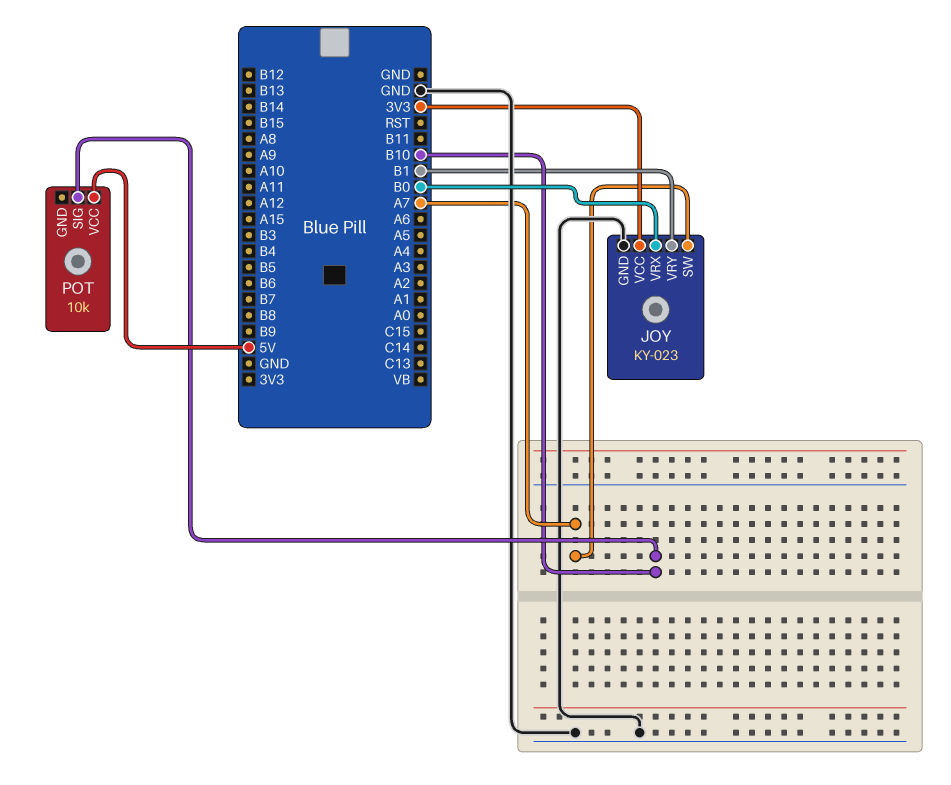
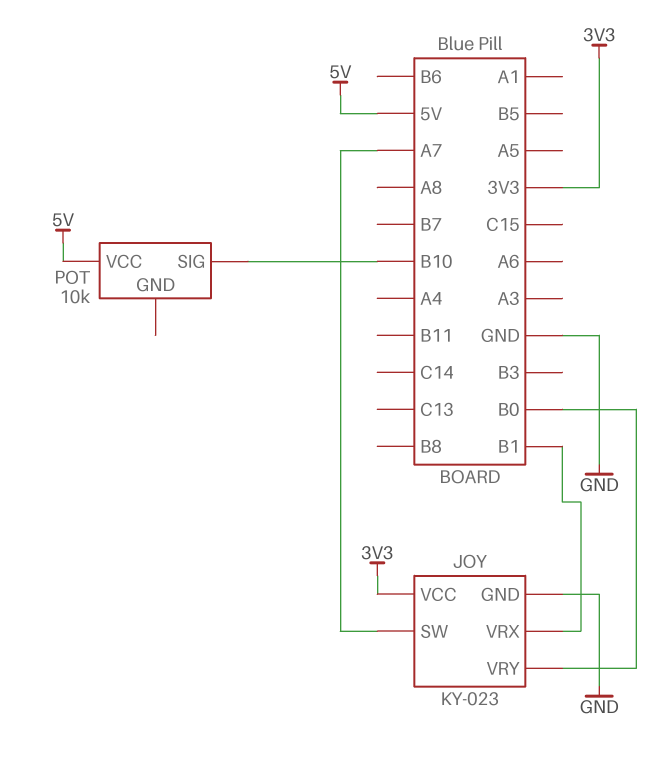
JOY pin VRX: B0 -> B1
JOY pin VRY: B1 -> B0

